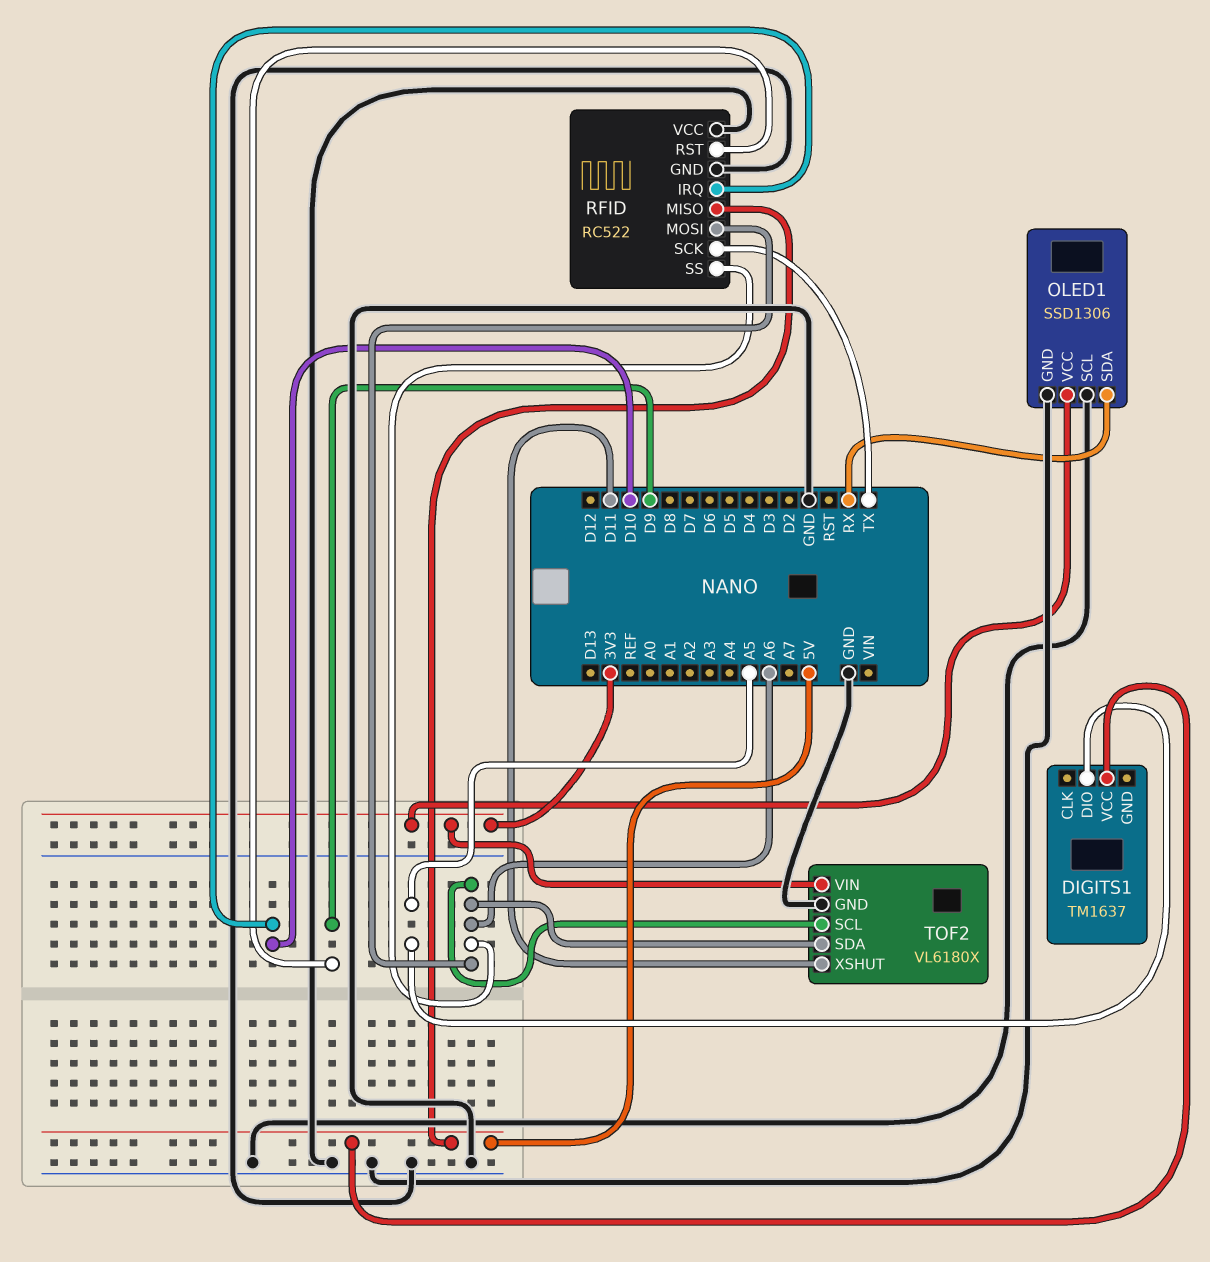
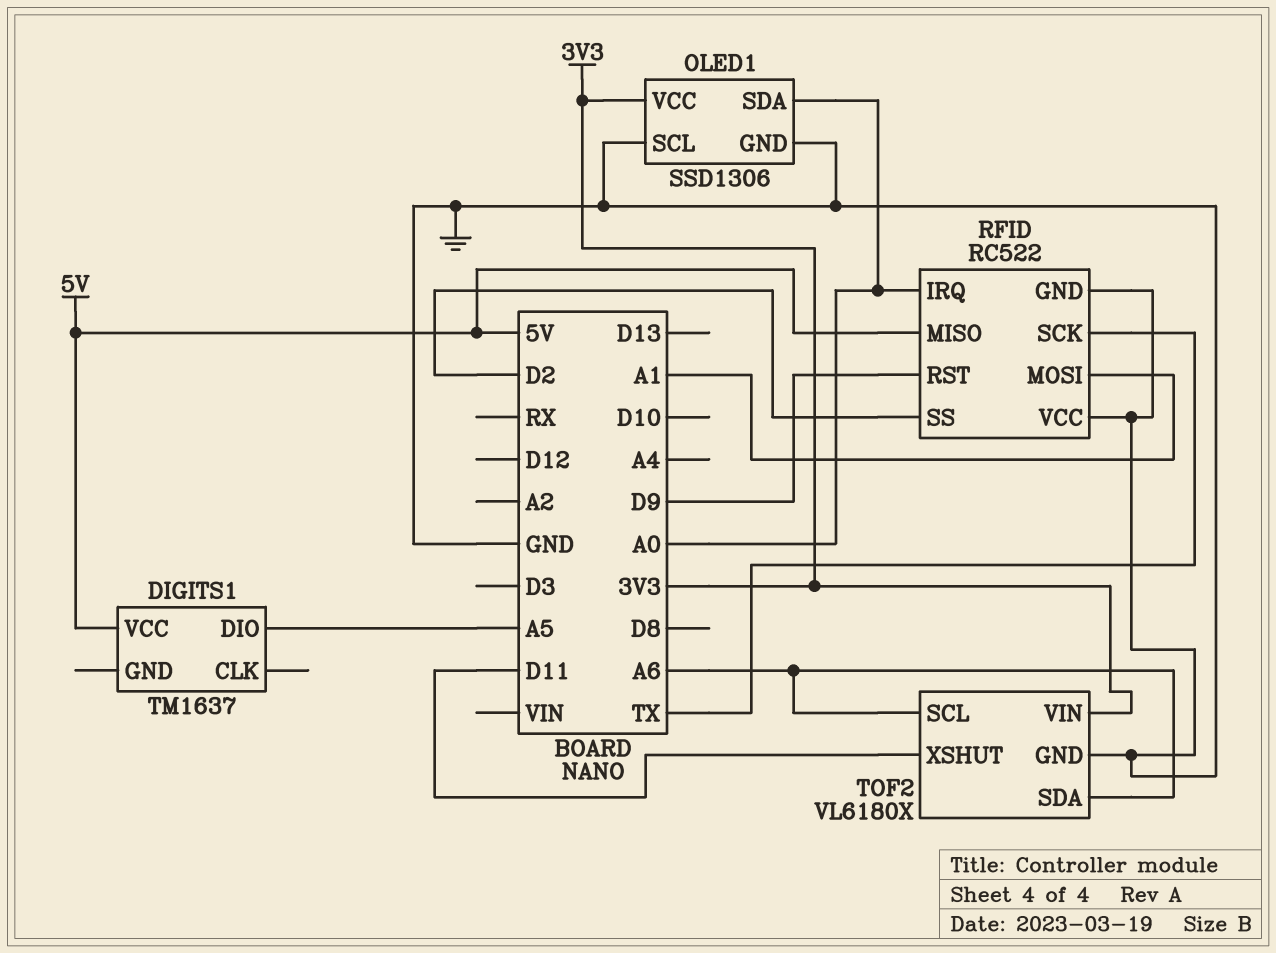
OLED1 pin SDA: RX -> A0
RFID pin IRQ: D10 -> A0
RFID pin MOSI: A6 -> A1
RFID pin SS: A6 -> D2

